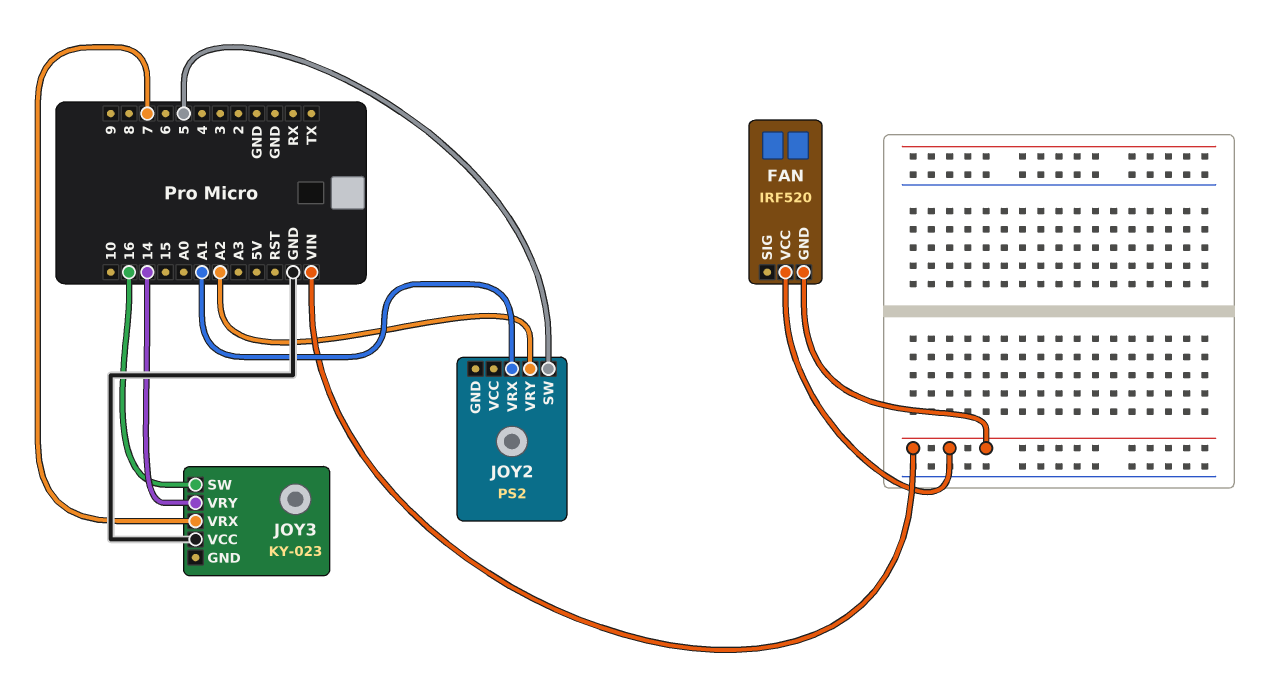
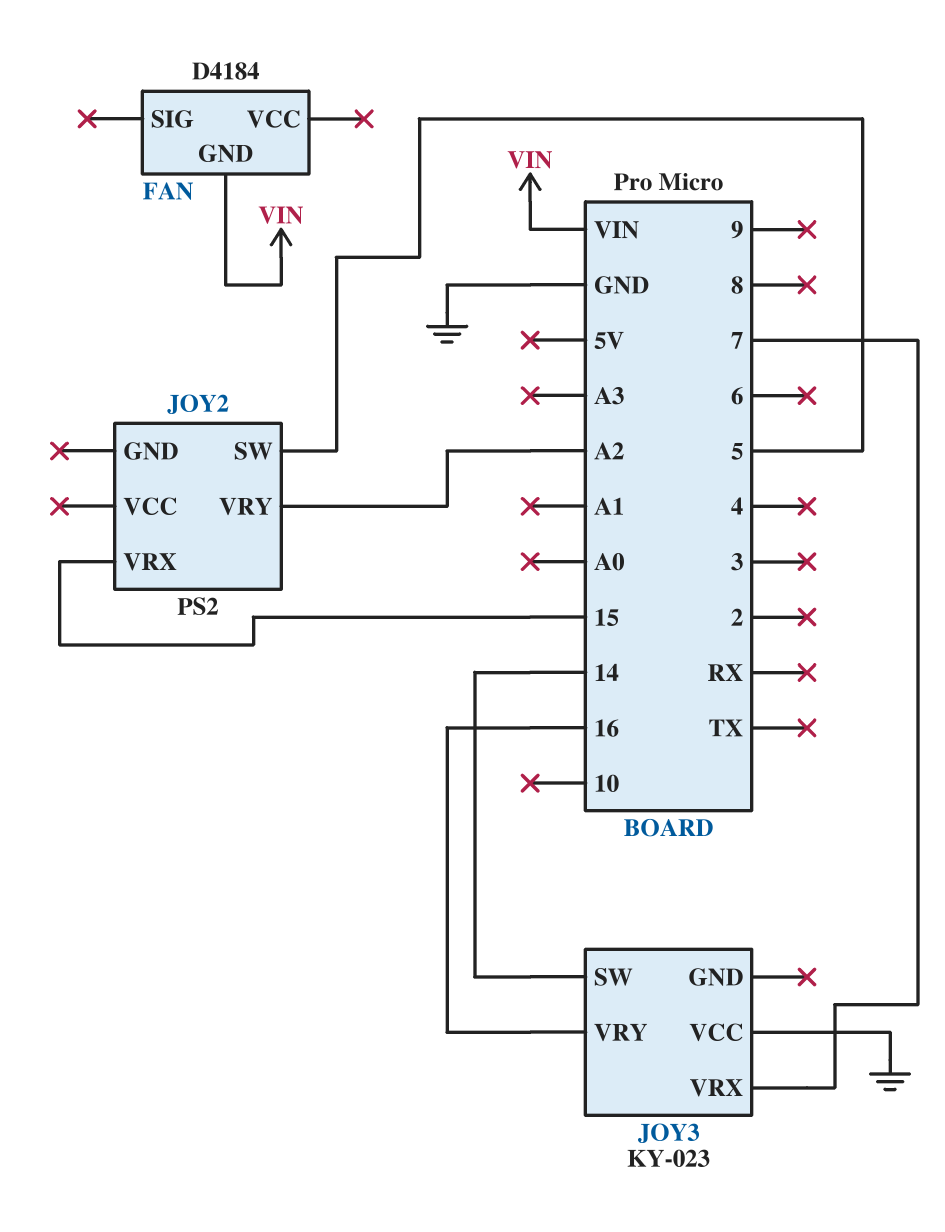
FAN: IRF520 -> D4184
FAN pin VCC: VIN -> none
JOY2 pin VRX: A1 -> 15
JOY3 pin SW: 16 -> 14
JOY3 pin VRY: 14 -> 16

